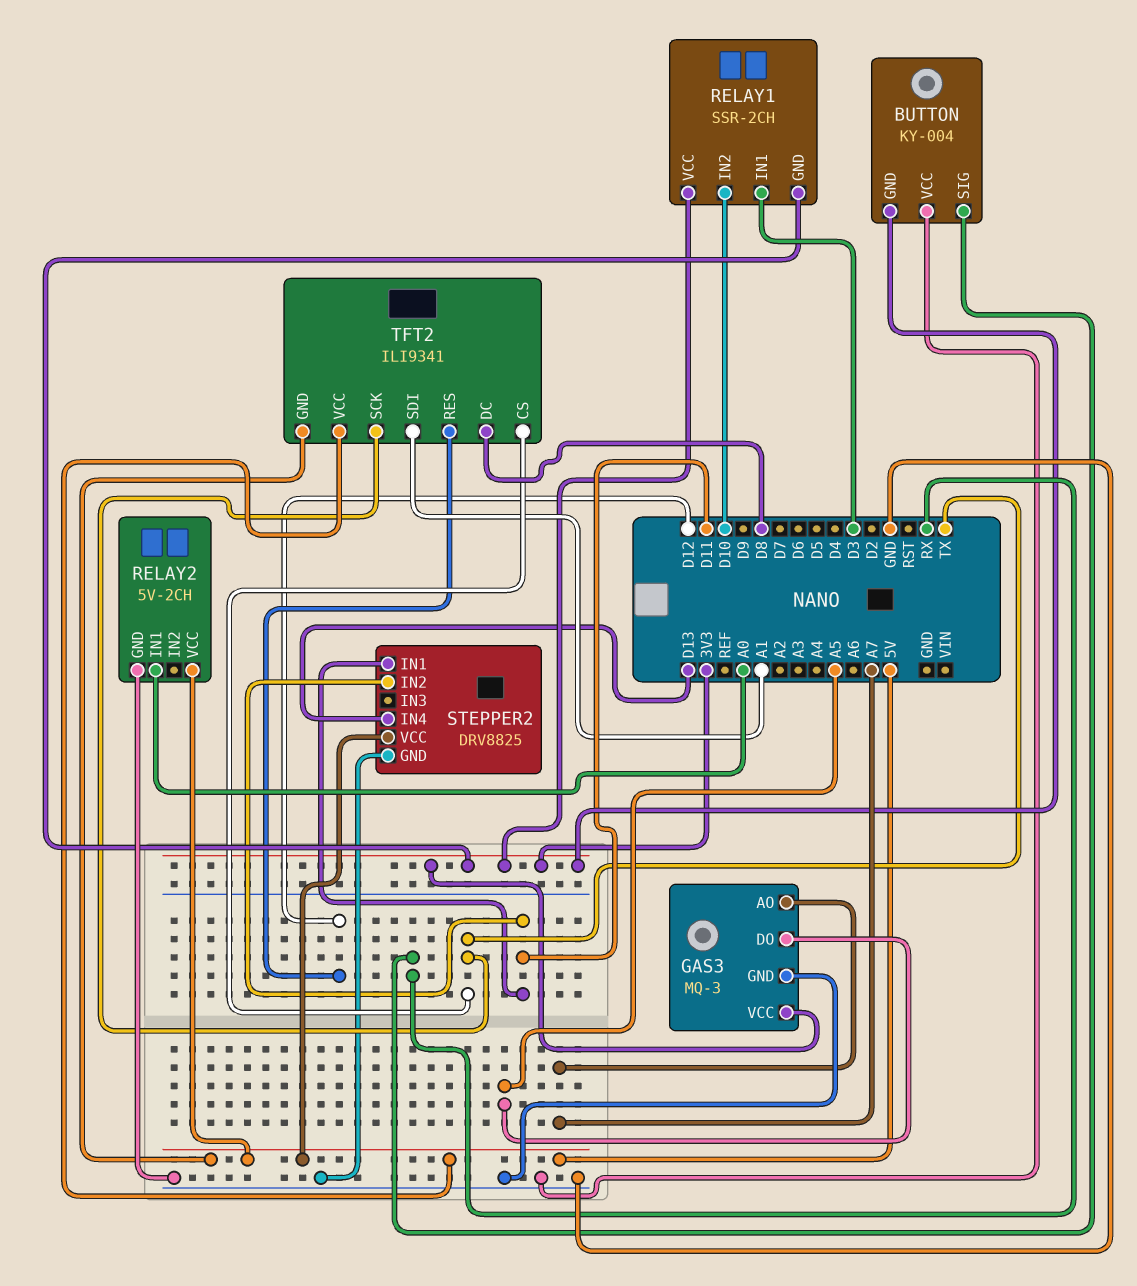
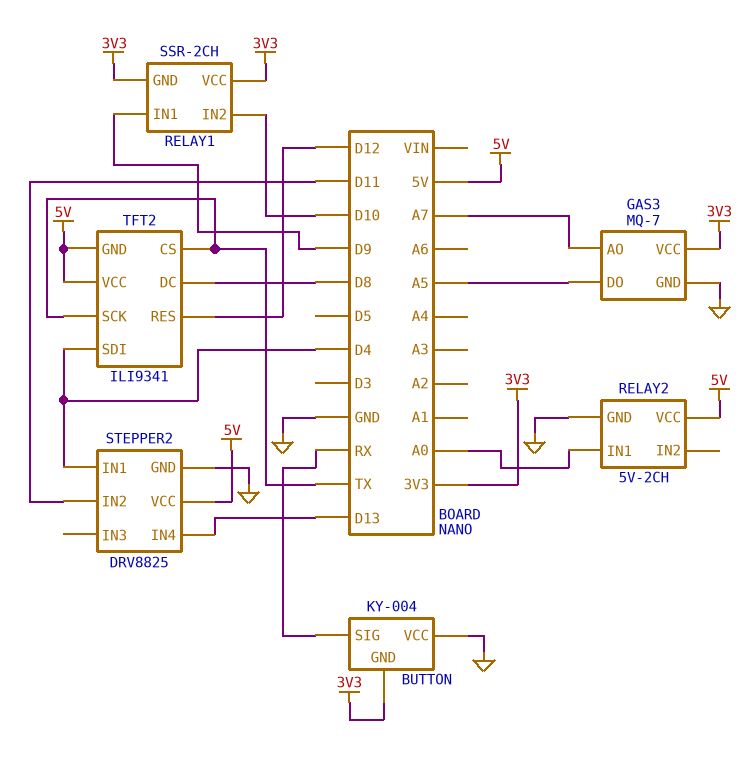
GAS3: MQ-3 -> MQ-7
RELAY1 pin IN1: D3 -> D9
STEPPER2 pin IN1: D11 -> D4
TFT2 pin SDI: A1 -> D4

